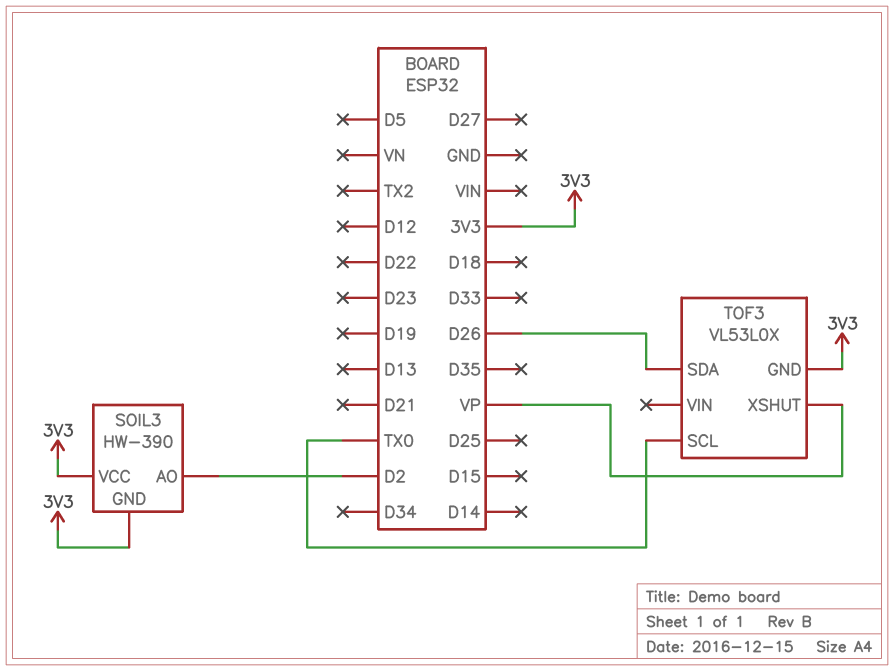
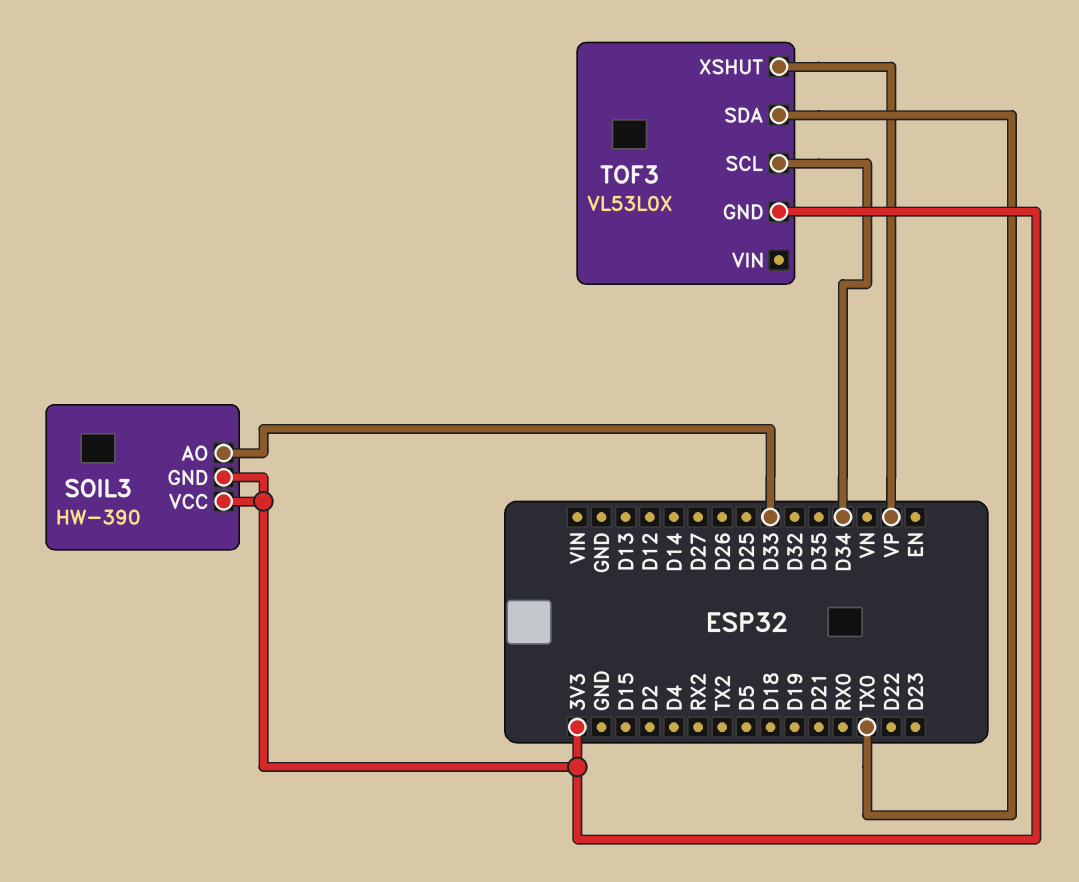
SOIL3 pin AO: D2 -> D33
TOF3 pin SCL: TX0 -> D34
TOF3 pin SDA: D26 -> TX0

